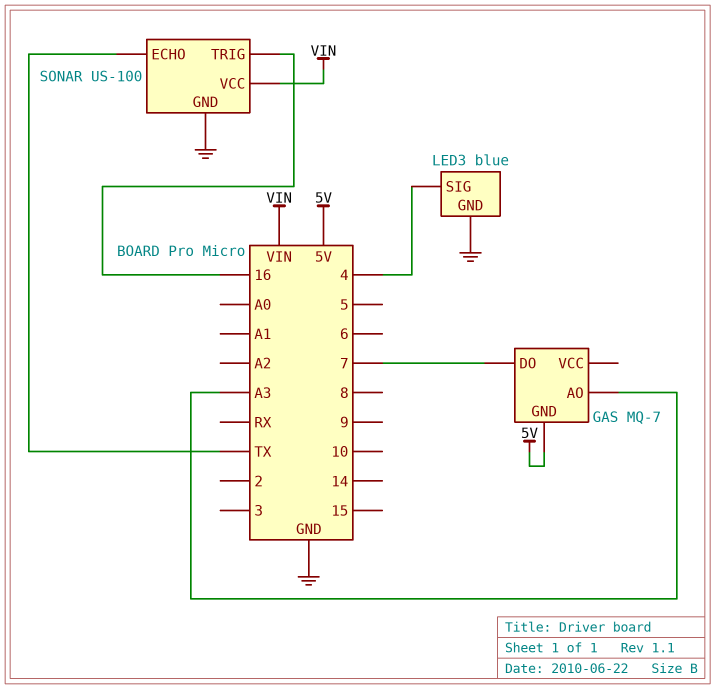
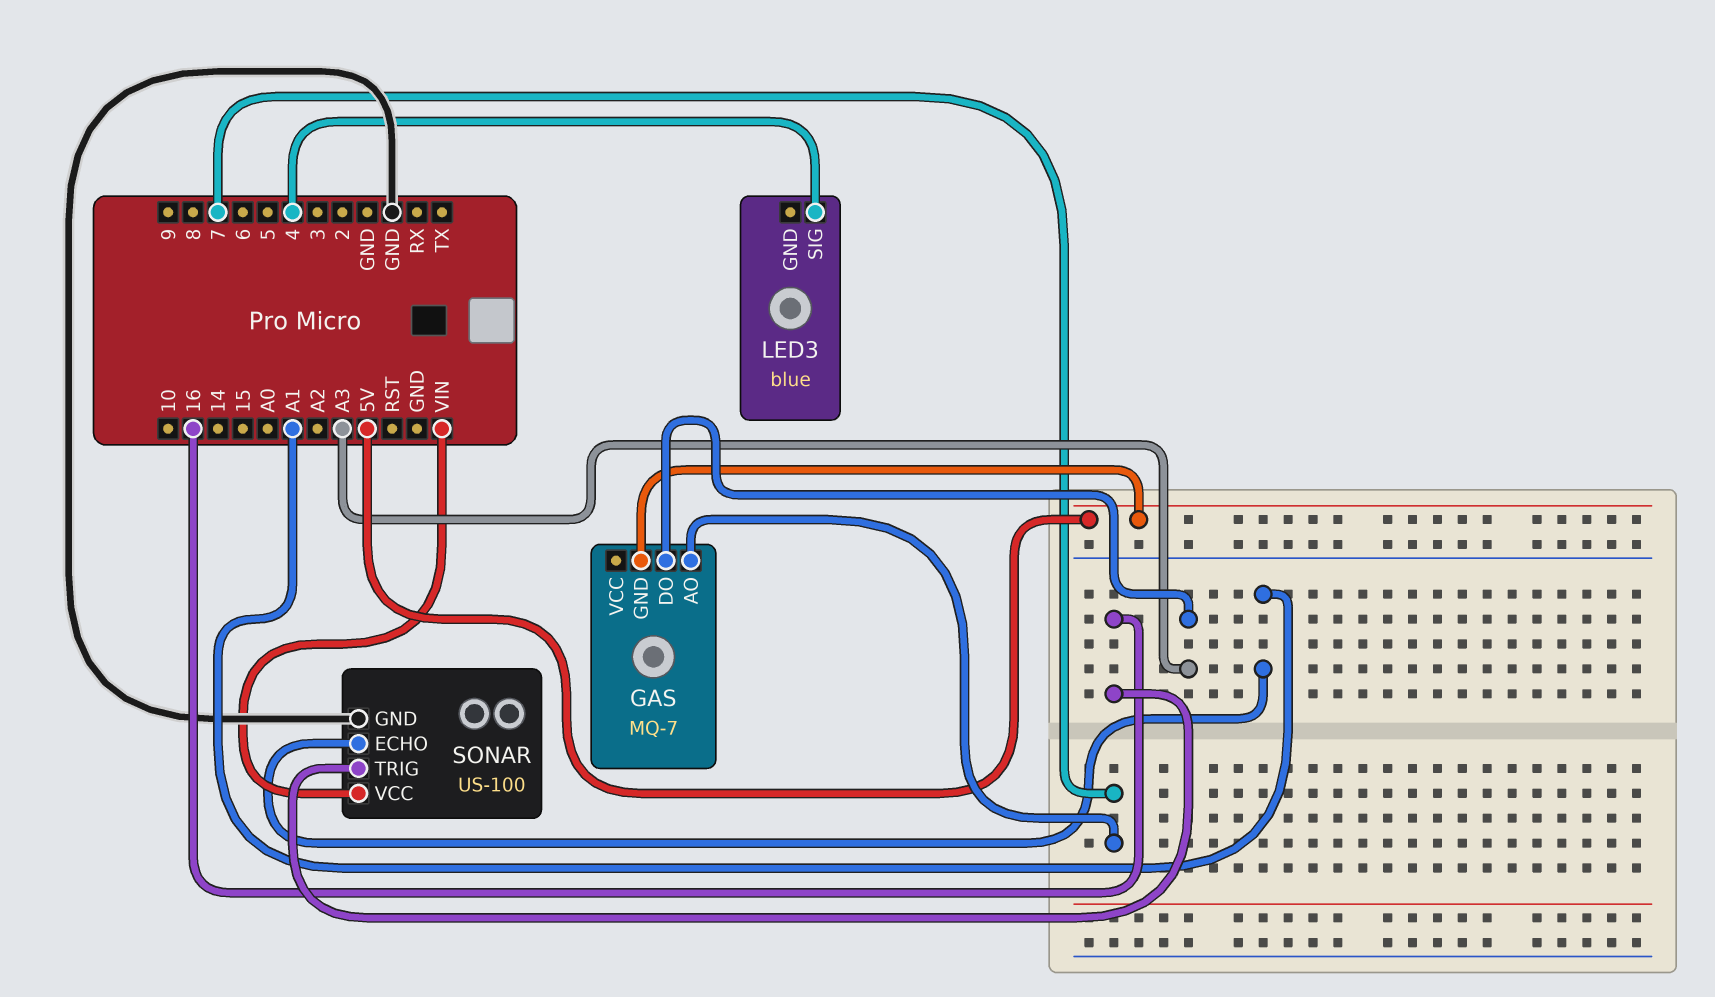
GAS pin AO: A3 -> 7
GAS pin DO: 7 -> A3
LED3 pin GND: GND -> none
SONAR pin ECHO: TX -> A1

